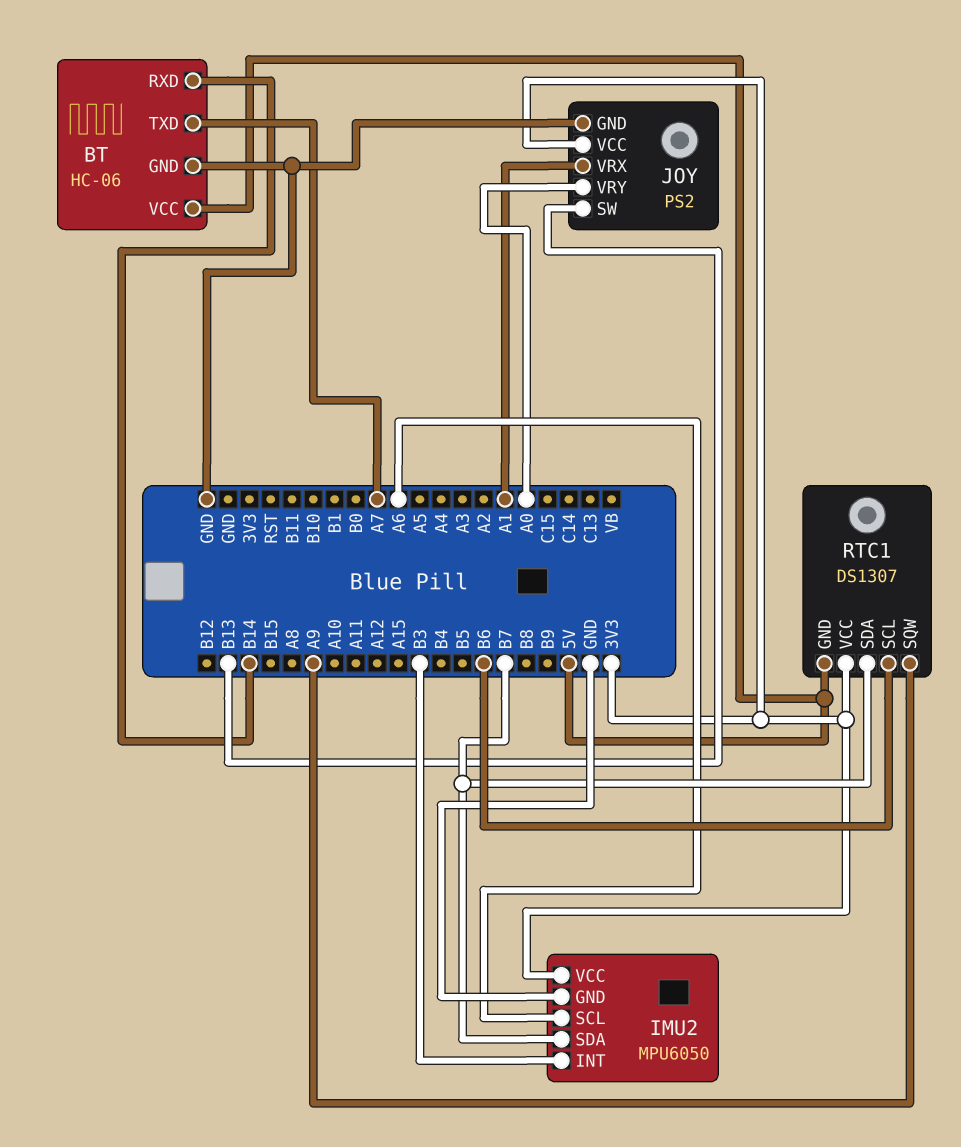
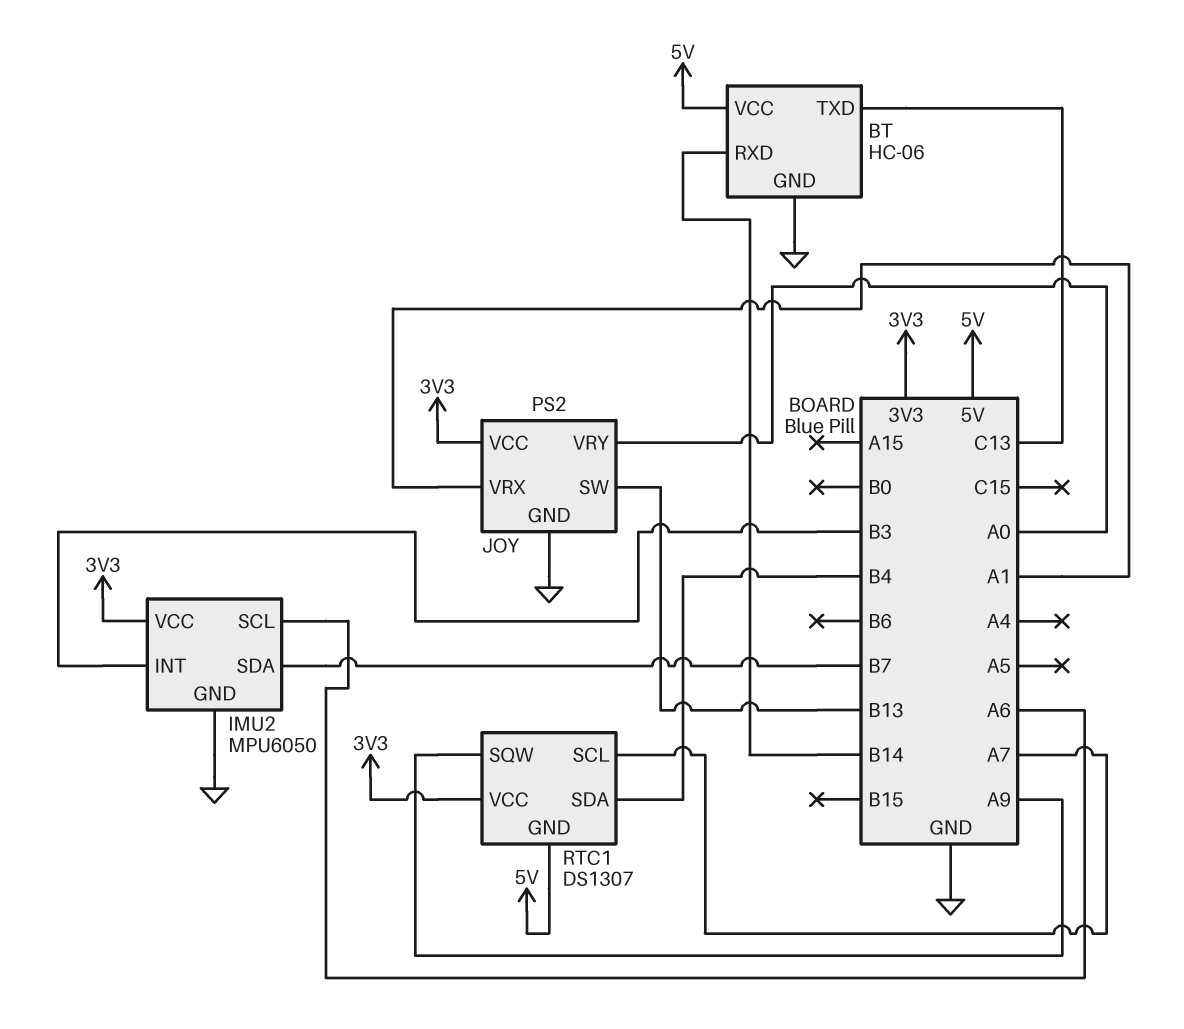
BT pin TXD: A7 -> C13
RTC1 pin SCL: B6 -> A7
RTC1 pin SDA: B7 -> B4

